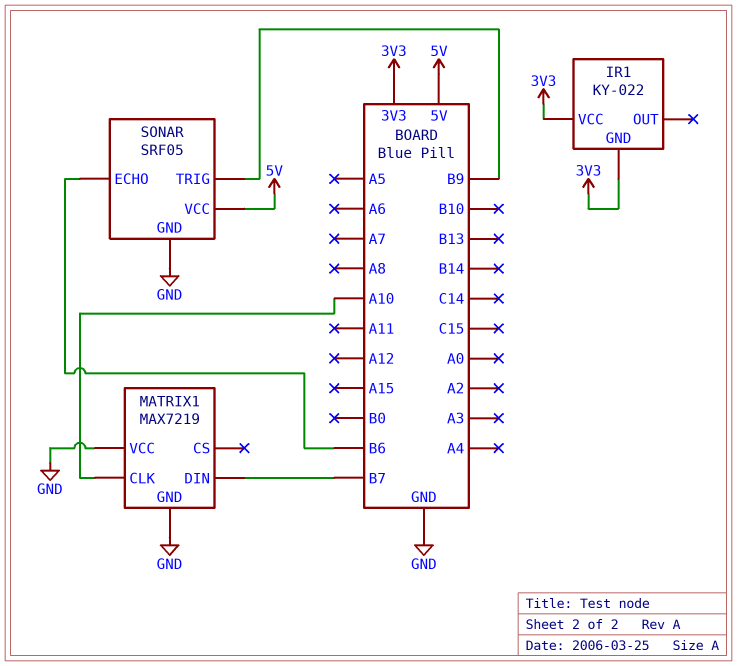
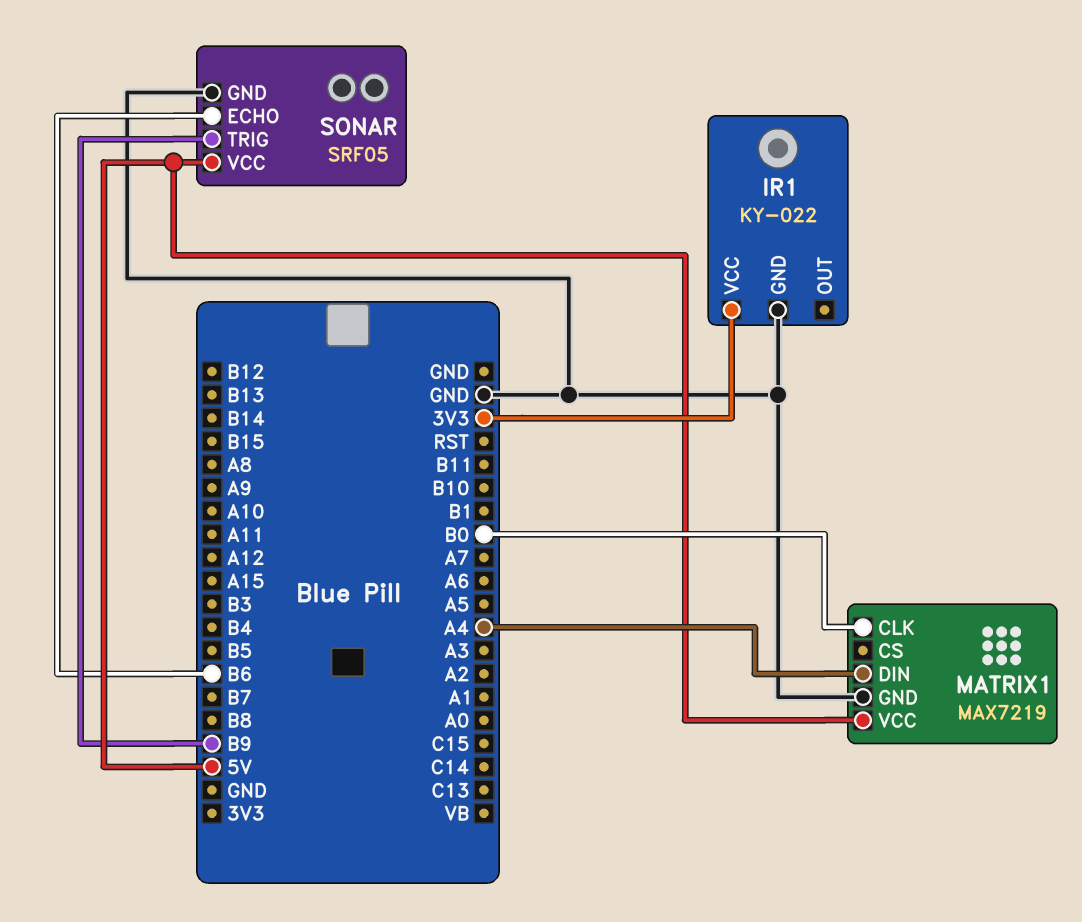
IR1 pin GND: 3V3 -> GND
MATRIX1 pin CLK: A10 -> B0
MATRIX1 pin DIN: B7 -> A4
MATRIX1 pin VCC: GND -> 5V

